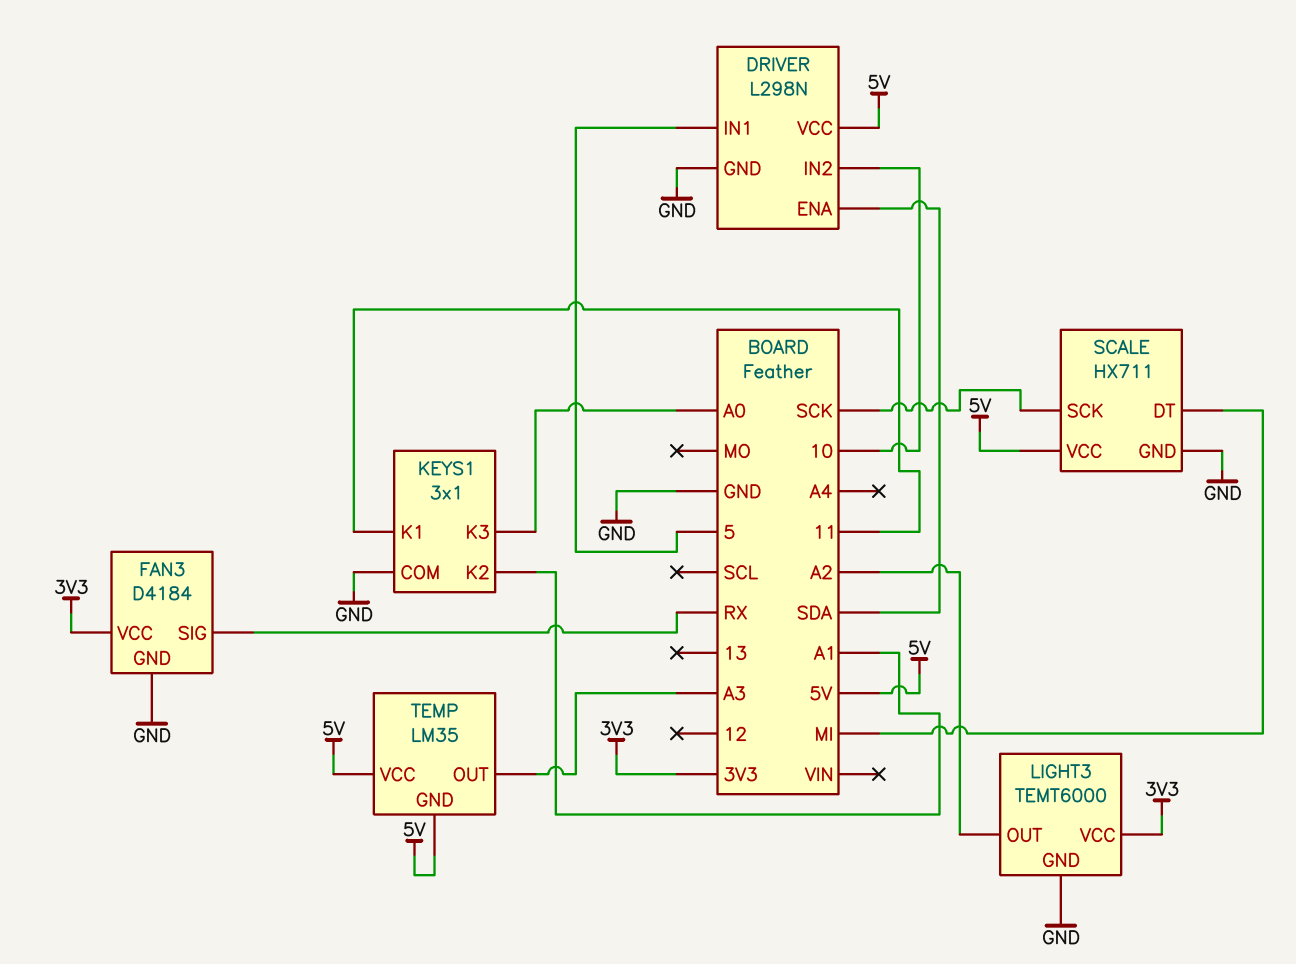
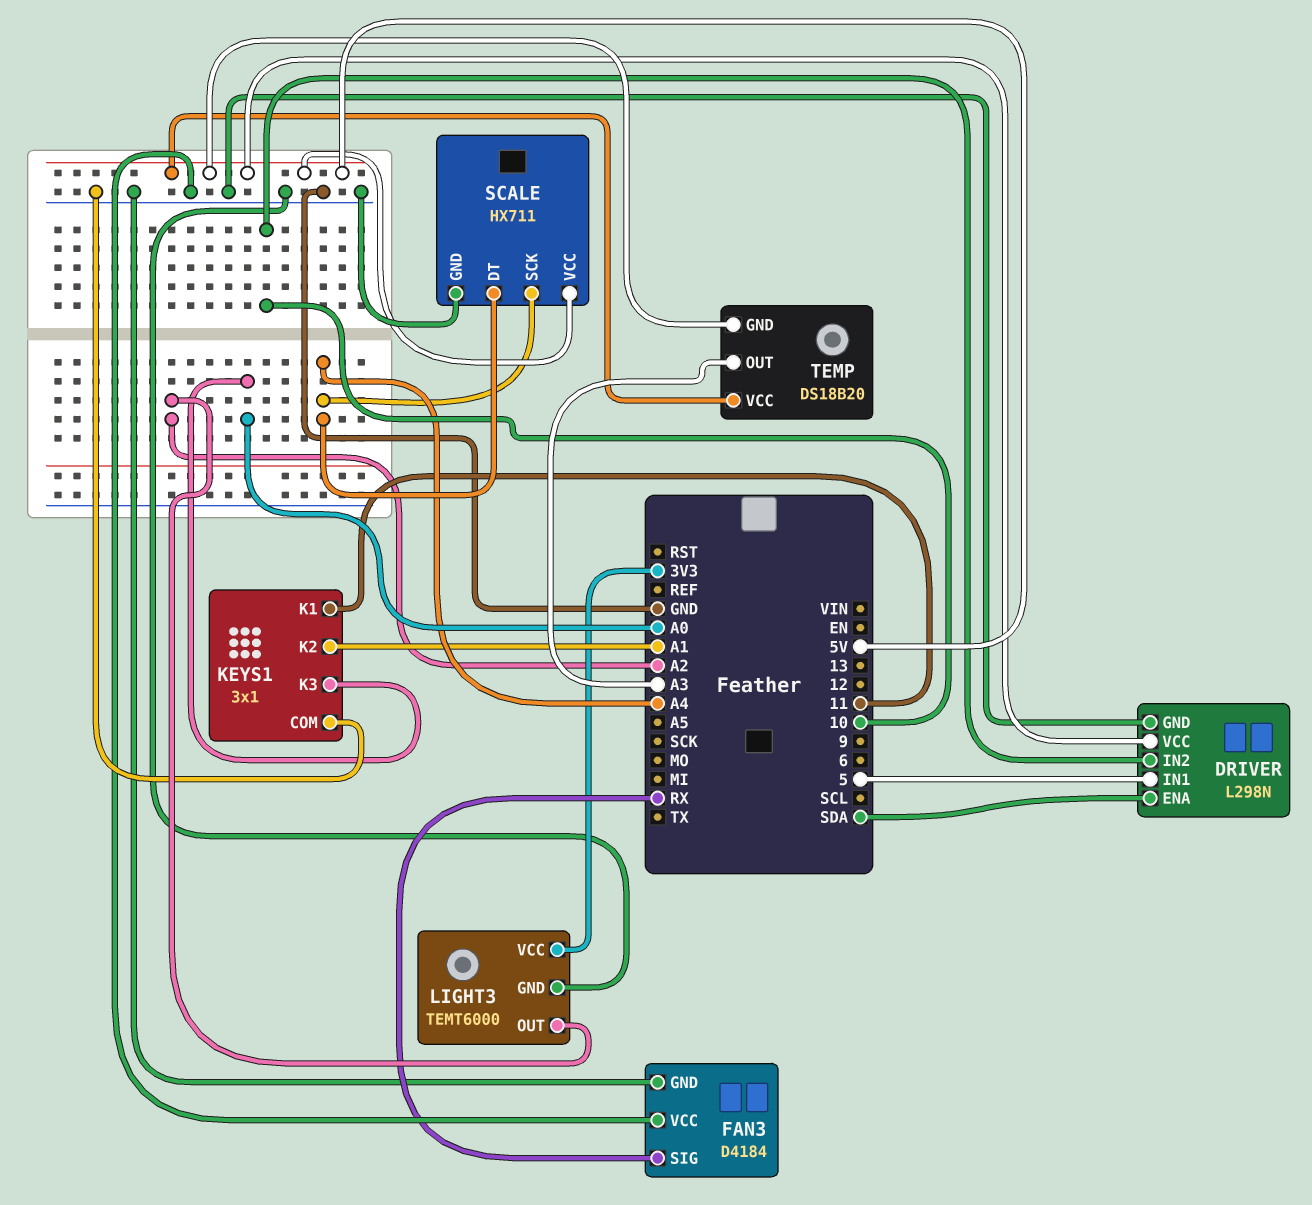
FAN3 pin VCC: 3V3 -> GND
SCALE pin DT: MI -> A4
SCALE pin SCK: SCK -> A4
TEMP: LM35 -> DS18B20

